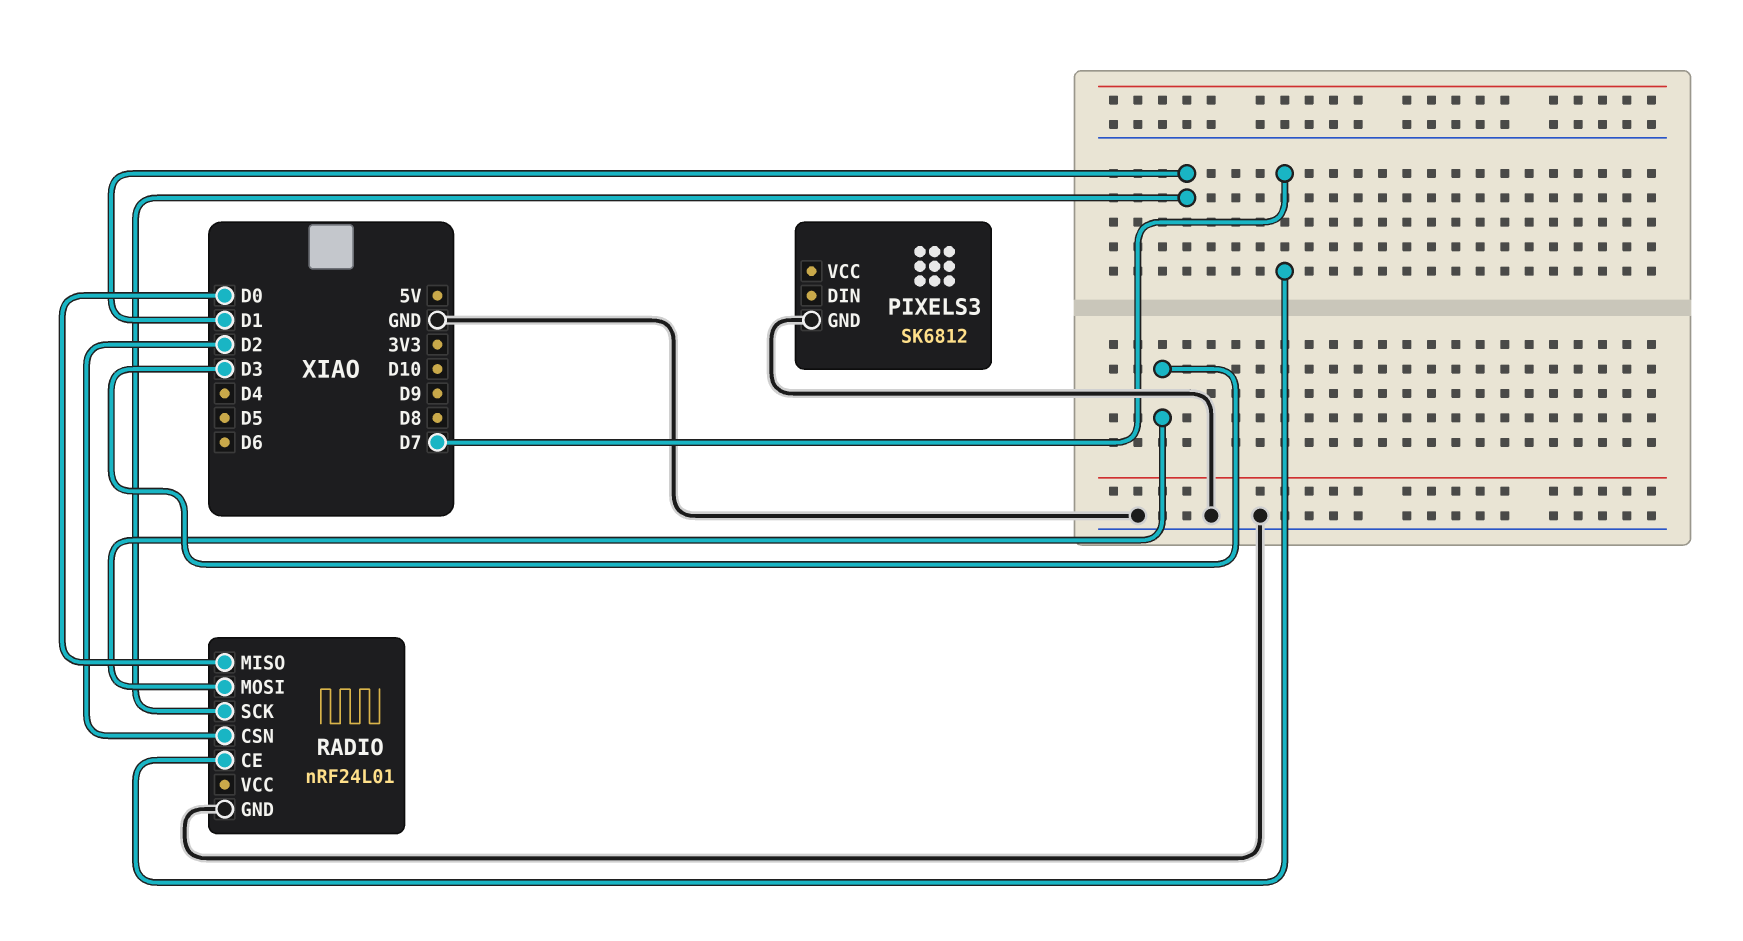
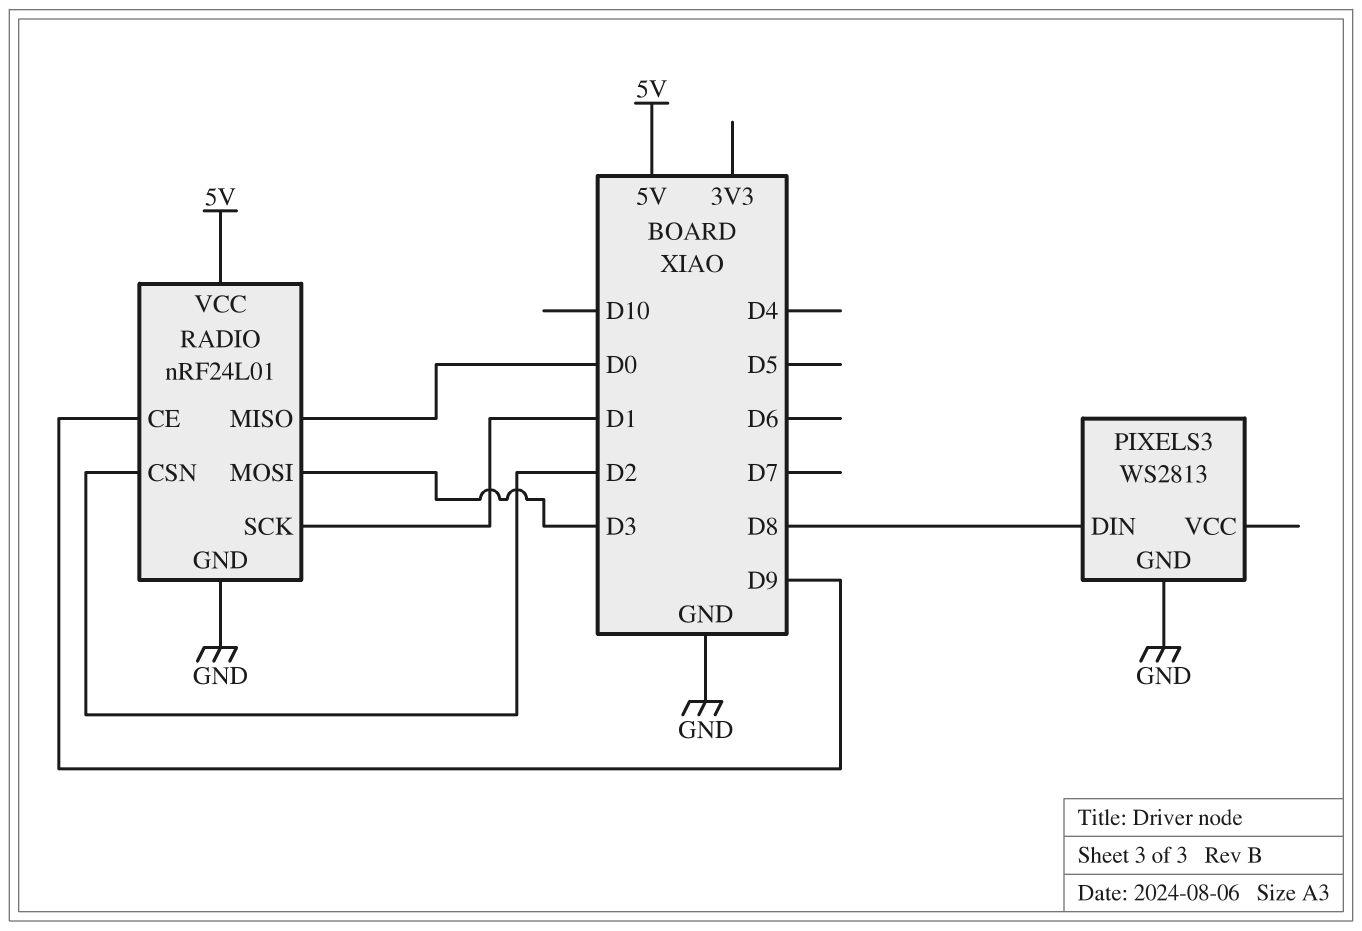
PIXELS3: SK6812 -> WS2813
PIXELS3 pin DIN: none -> D8
RADIO pin CE: D7 -> D9
RADIO pin VCC: none -> 5V

